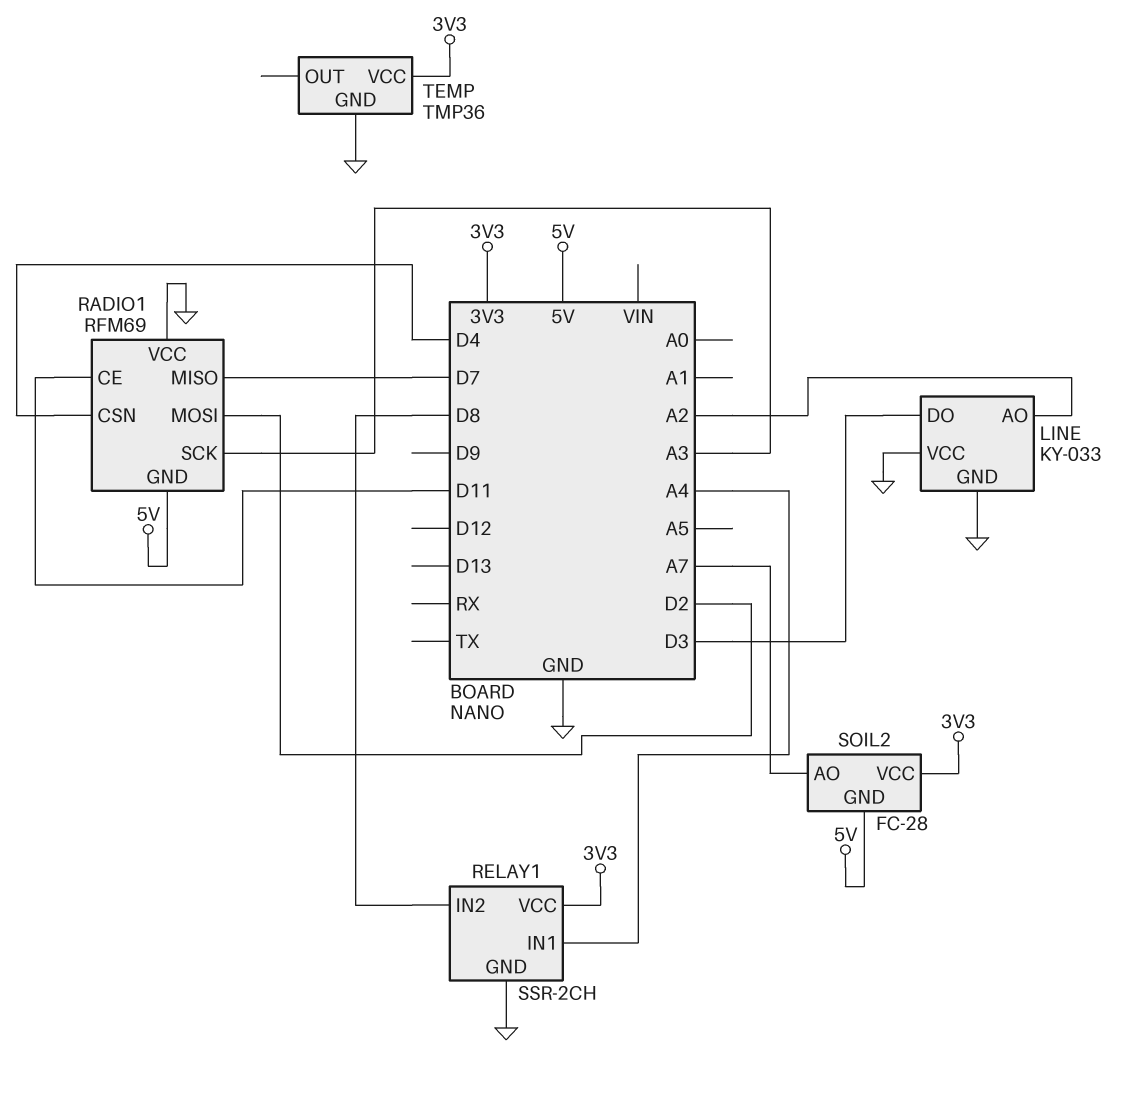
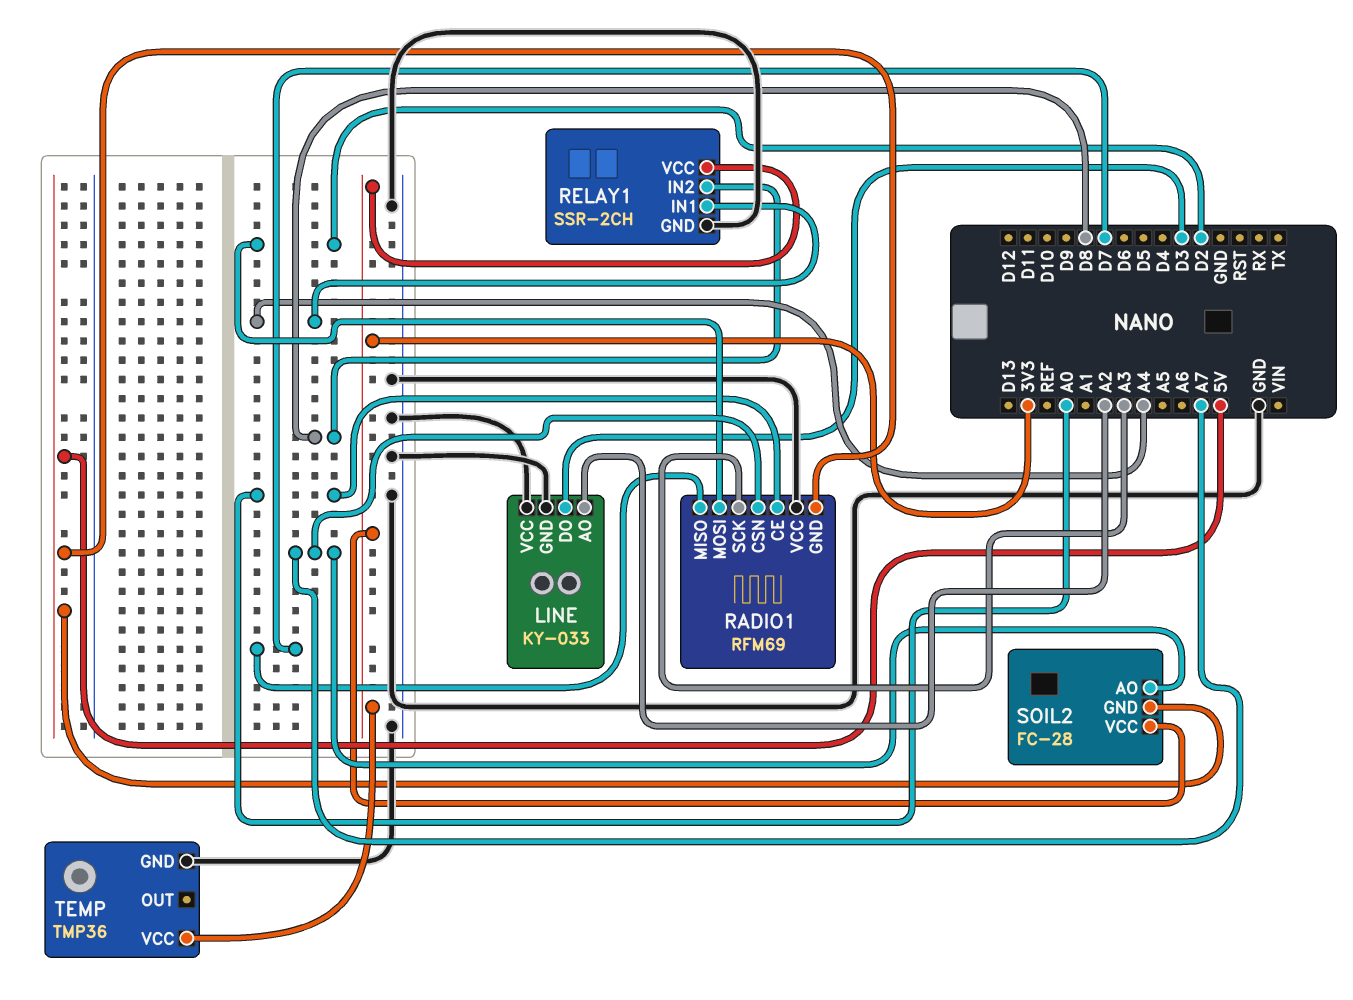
RADIO1 pin CE: D11 -> A0
RADIO1 pin CSN: D4 -> A7

